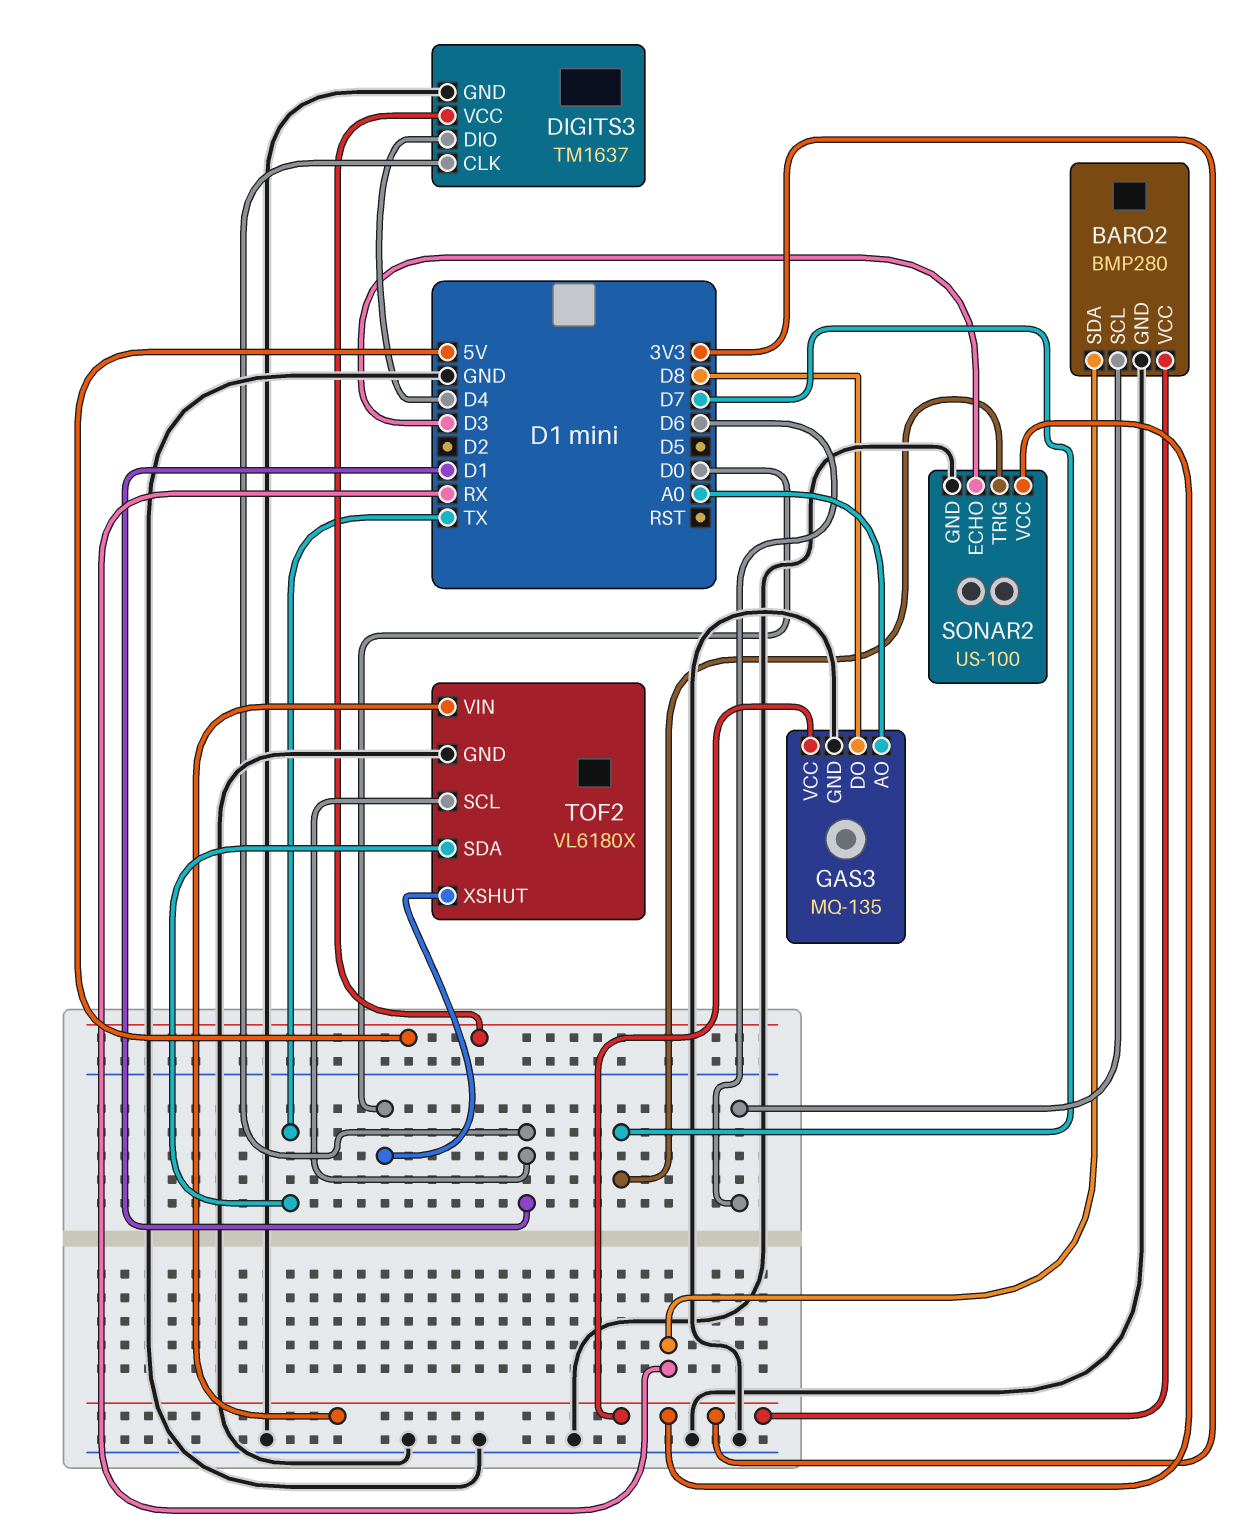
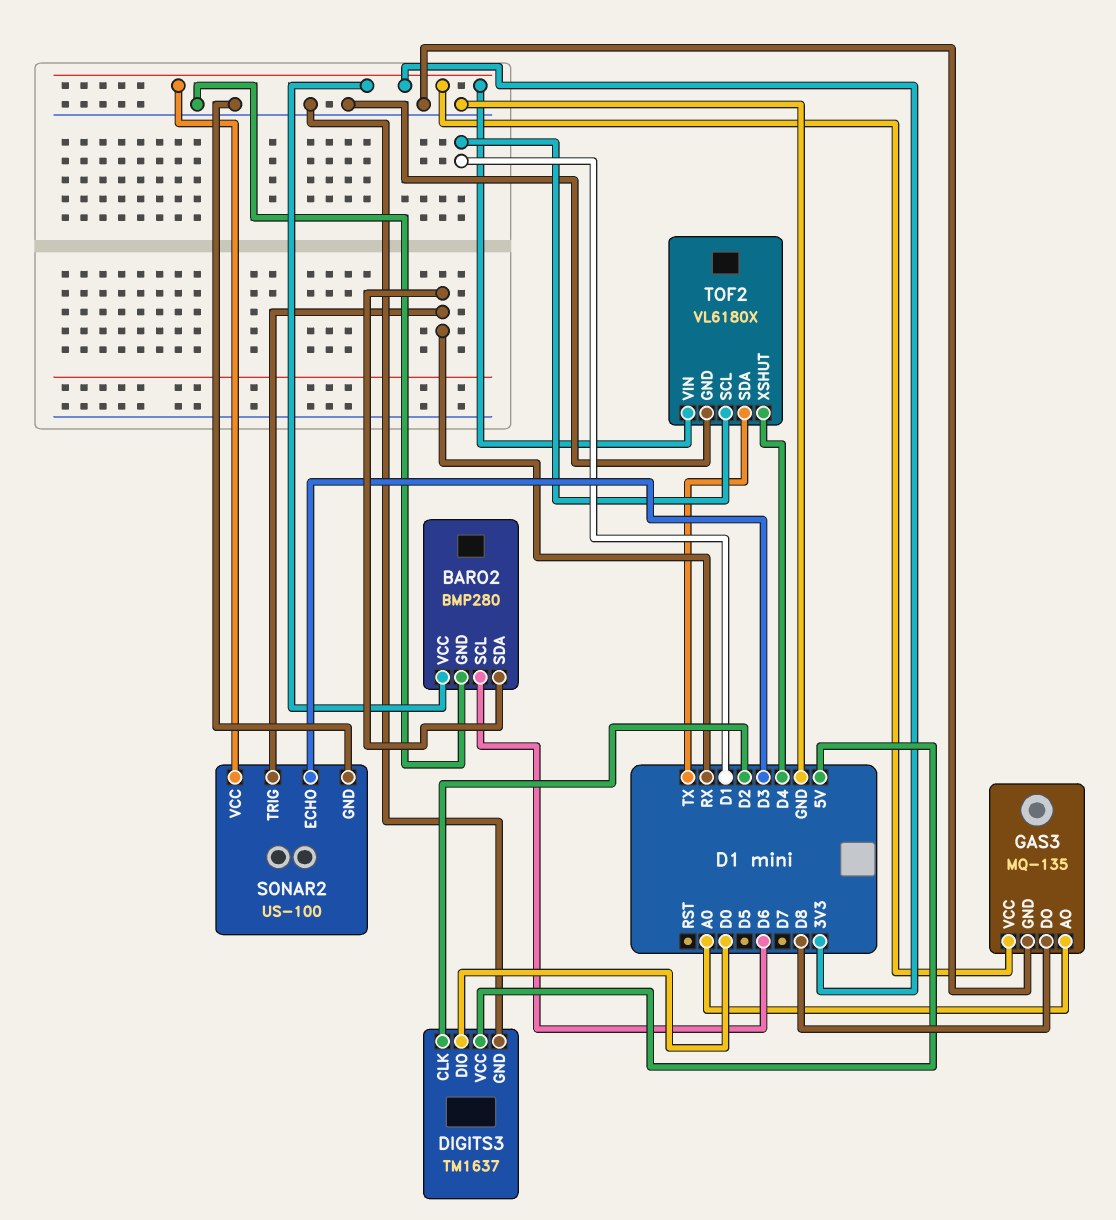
DIGITS3 pin CLK: D1 -> D2
DIGITS3 pin DIO: D4 -> D0
SONAR2 pin TRIG: D7 -> RX
TOF2 pin XSHUT: D0 -> D4

